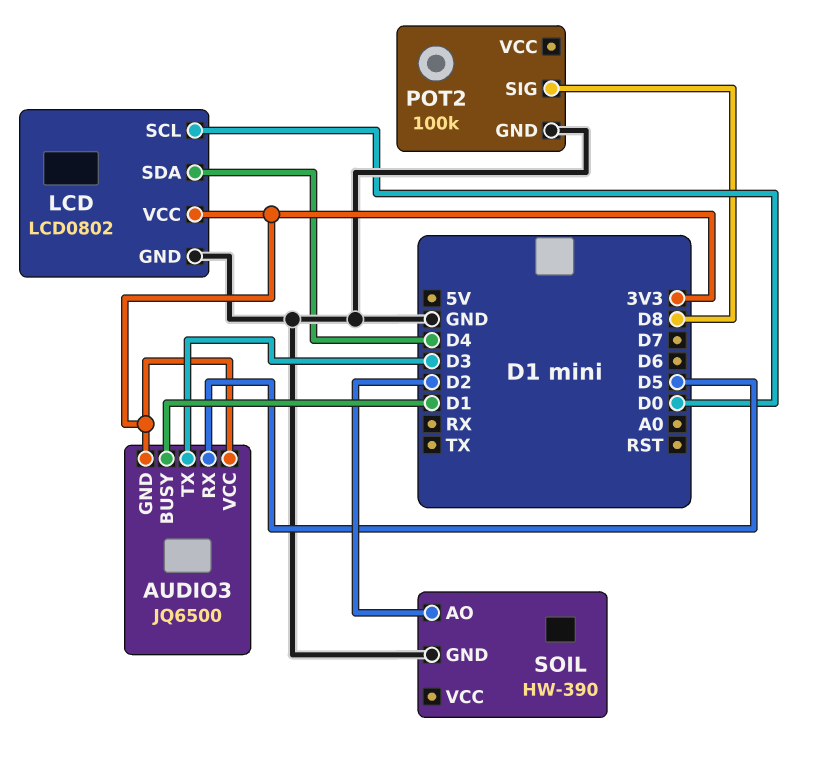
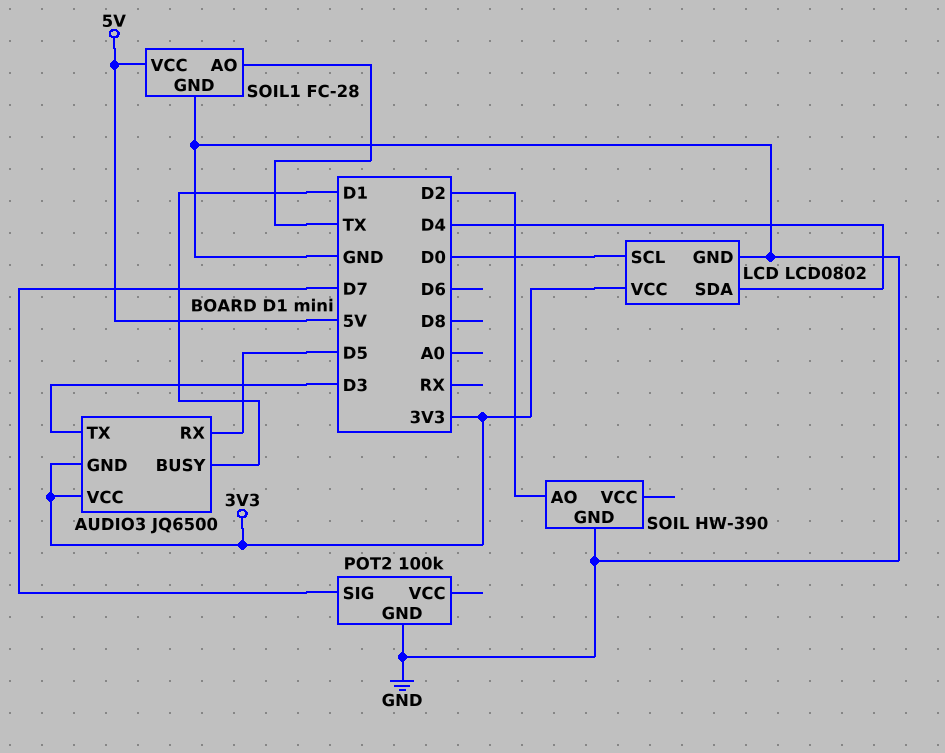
POT2 pin SIG: D8 -> D7
SOIL1: none -> FC-28
SOIL1 pin AO: none -> TX
SOIL1 pin GND: none -> GND
SOIL1 pin VCC: none -> 5V

